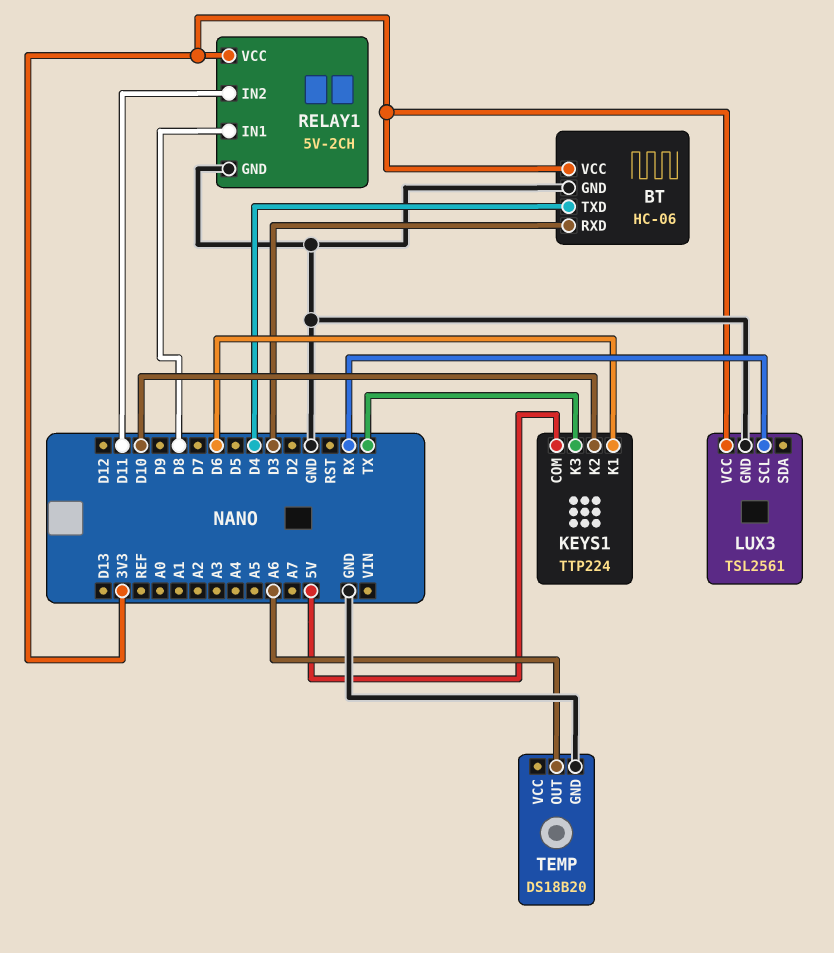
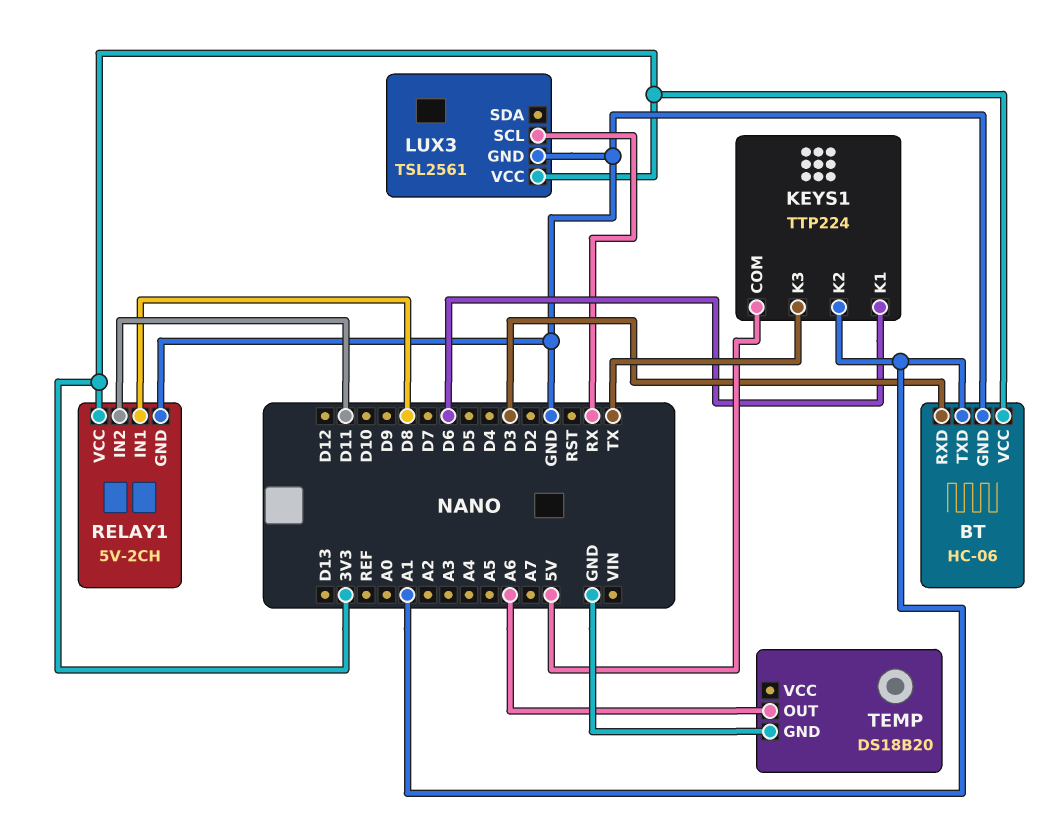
BT pin TXD: D4 -> A1
KEYS1 pin K2: D10 -> A1

